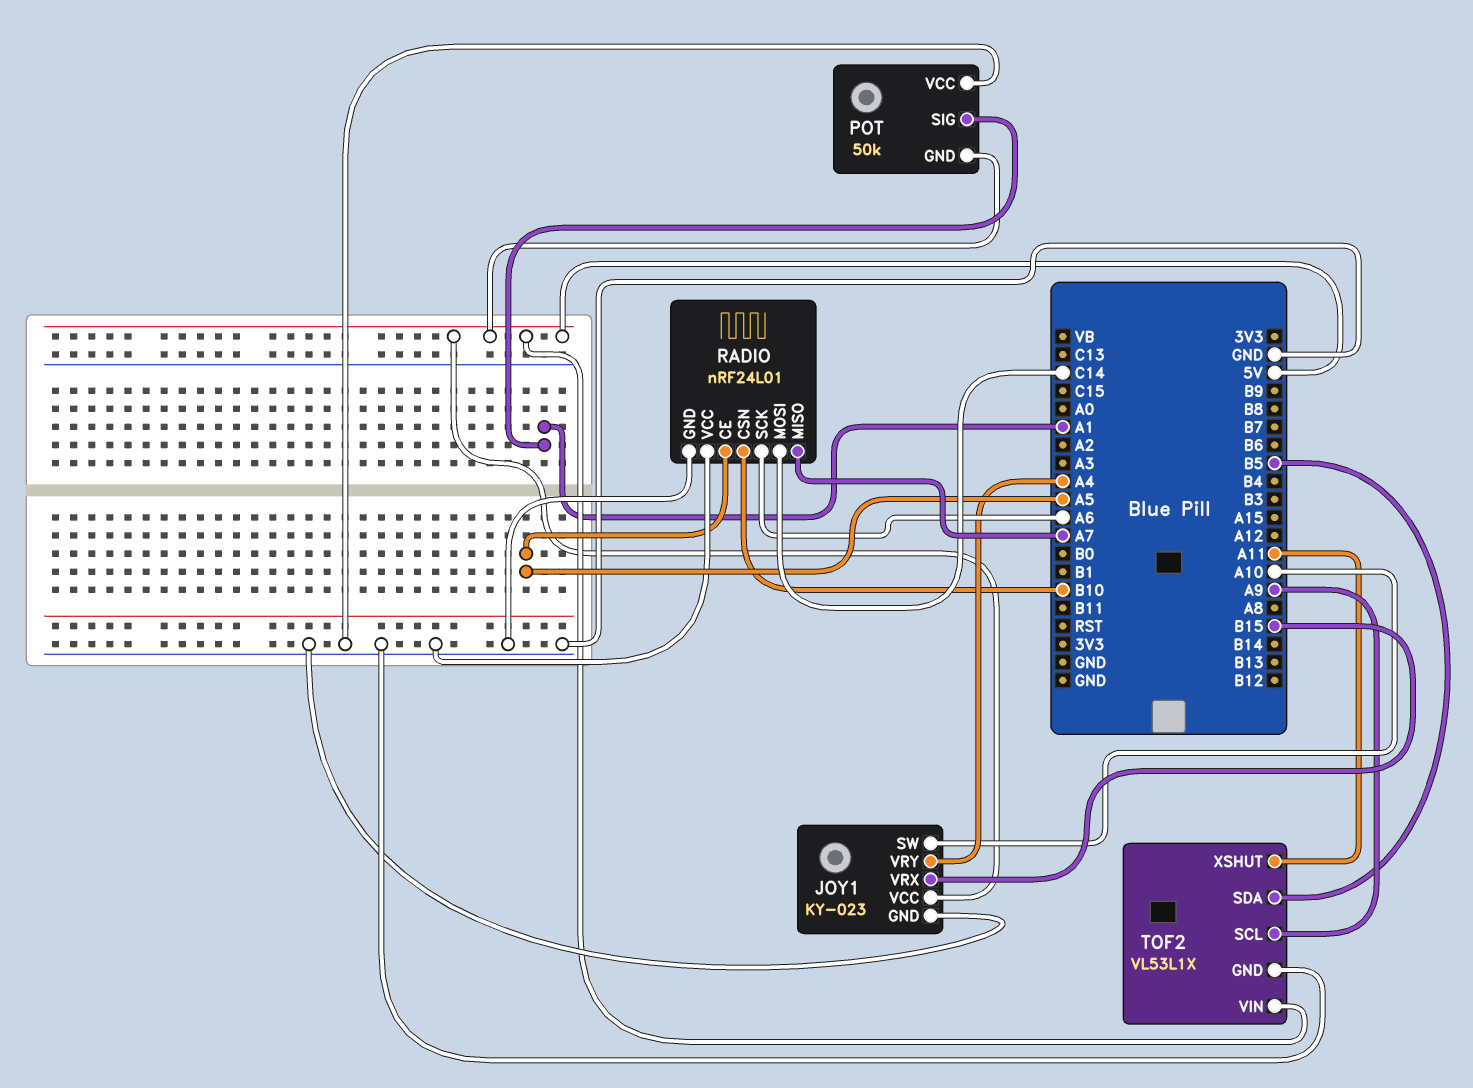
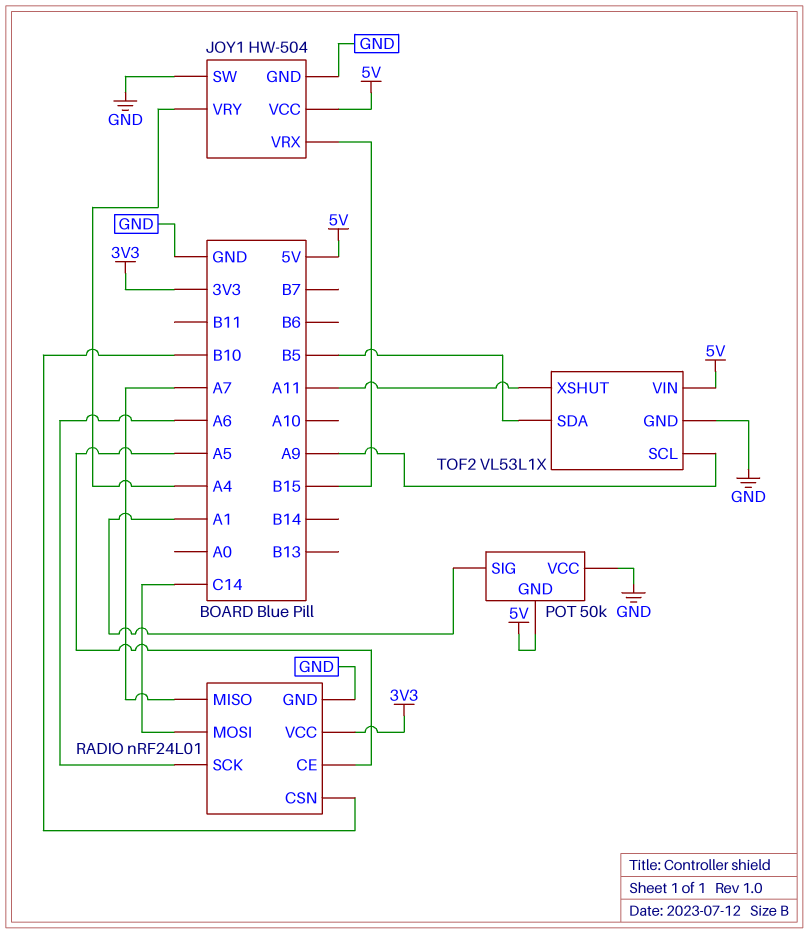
JOY1: KY-023 -> HW-504
JOY1 pin SW: A10 -> GND
RADIO pin VCC: GND -> 3V3

